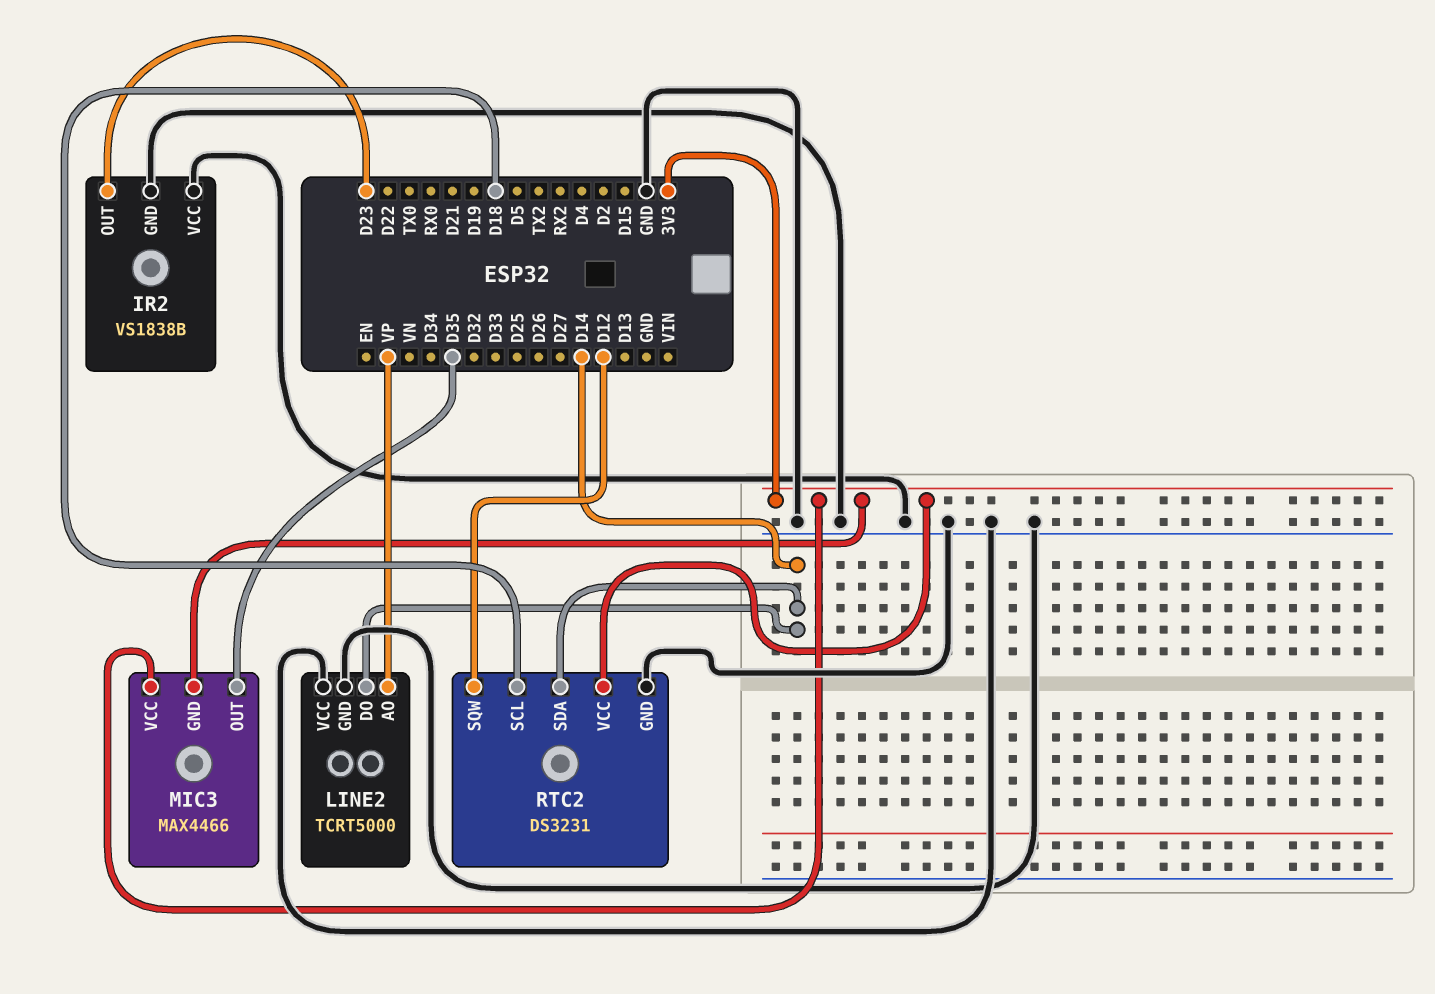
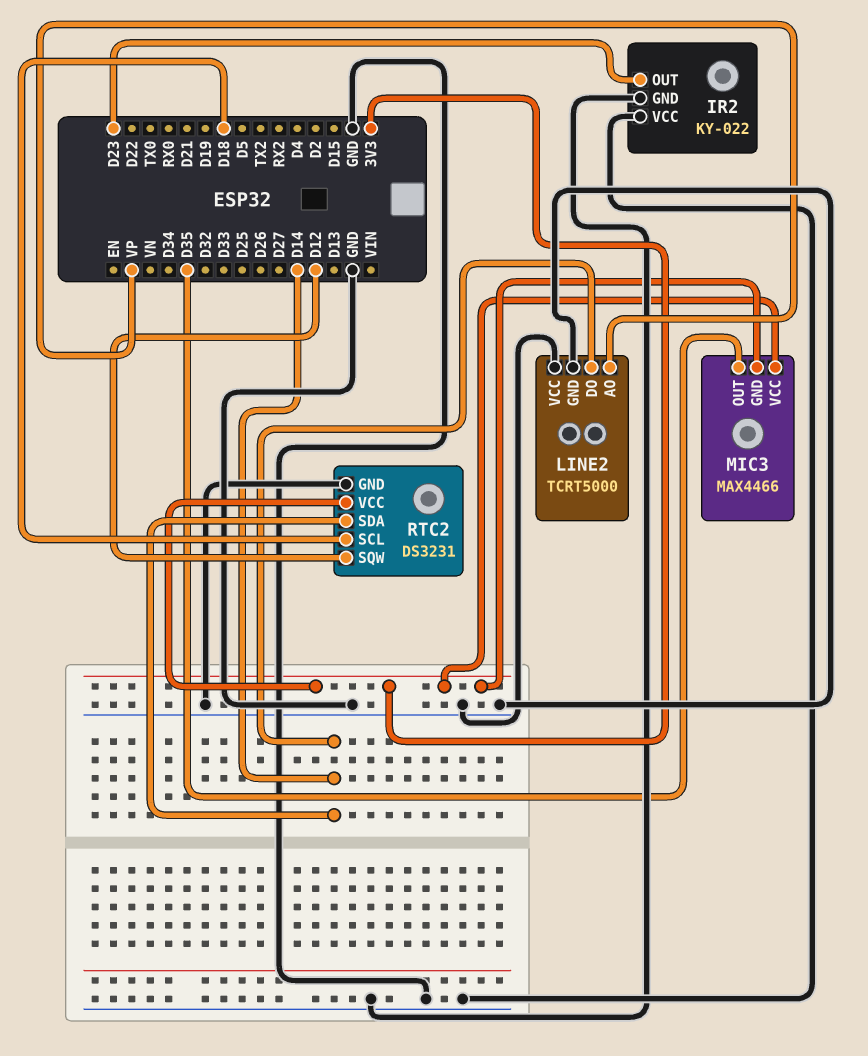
IR2: VS1838B -> KY-022

